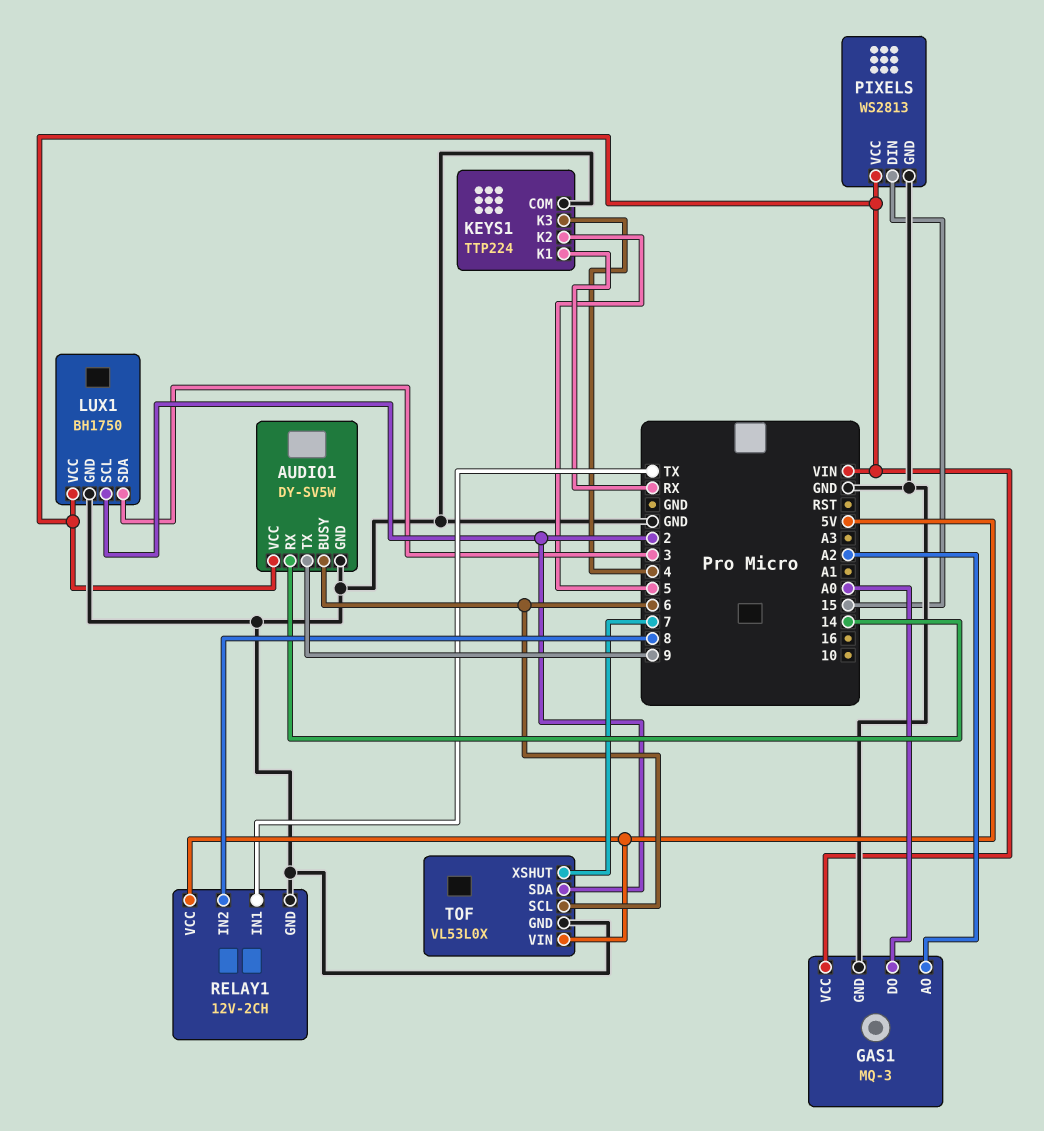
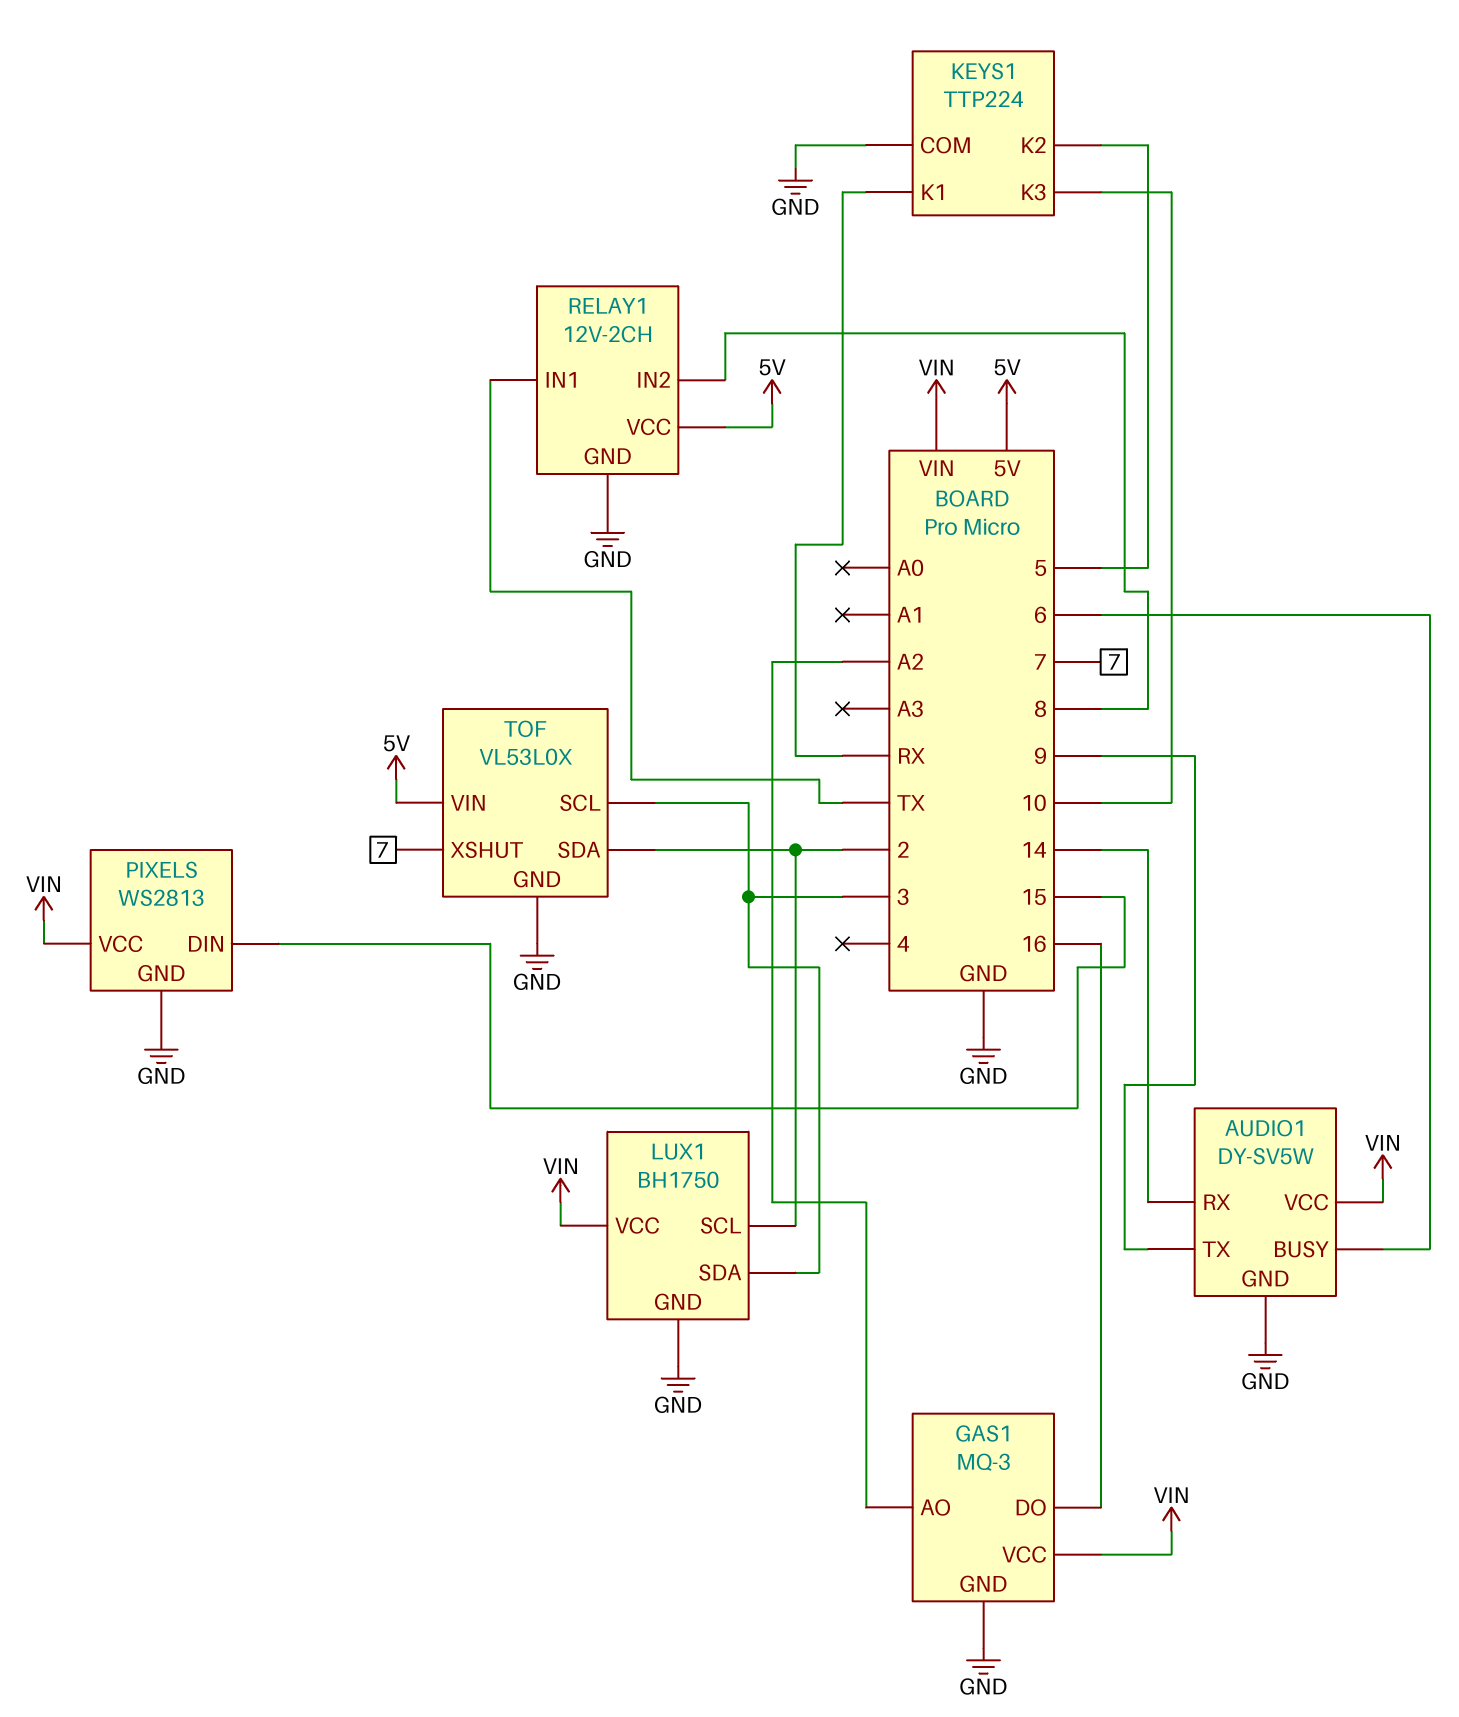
GAS1 pin DO: A0 -> 16
KEYS1 pin K3: 4 -> 10
TOF pin SCL: 6 -> 3

